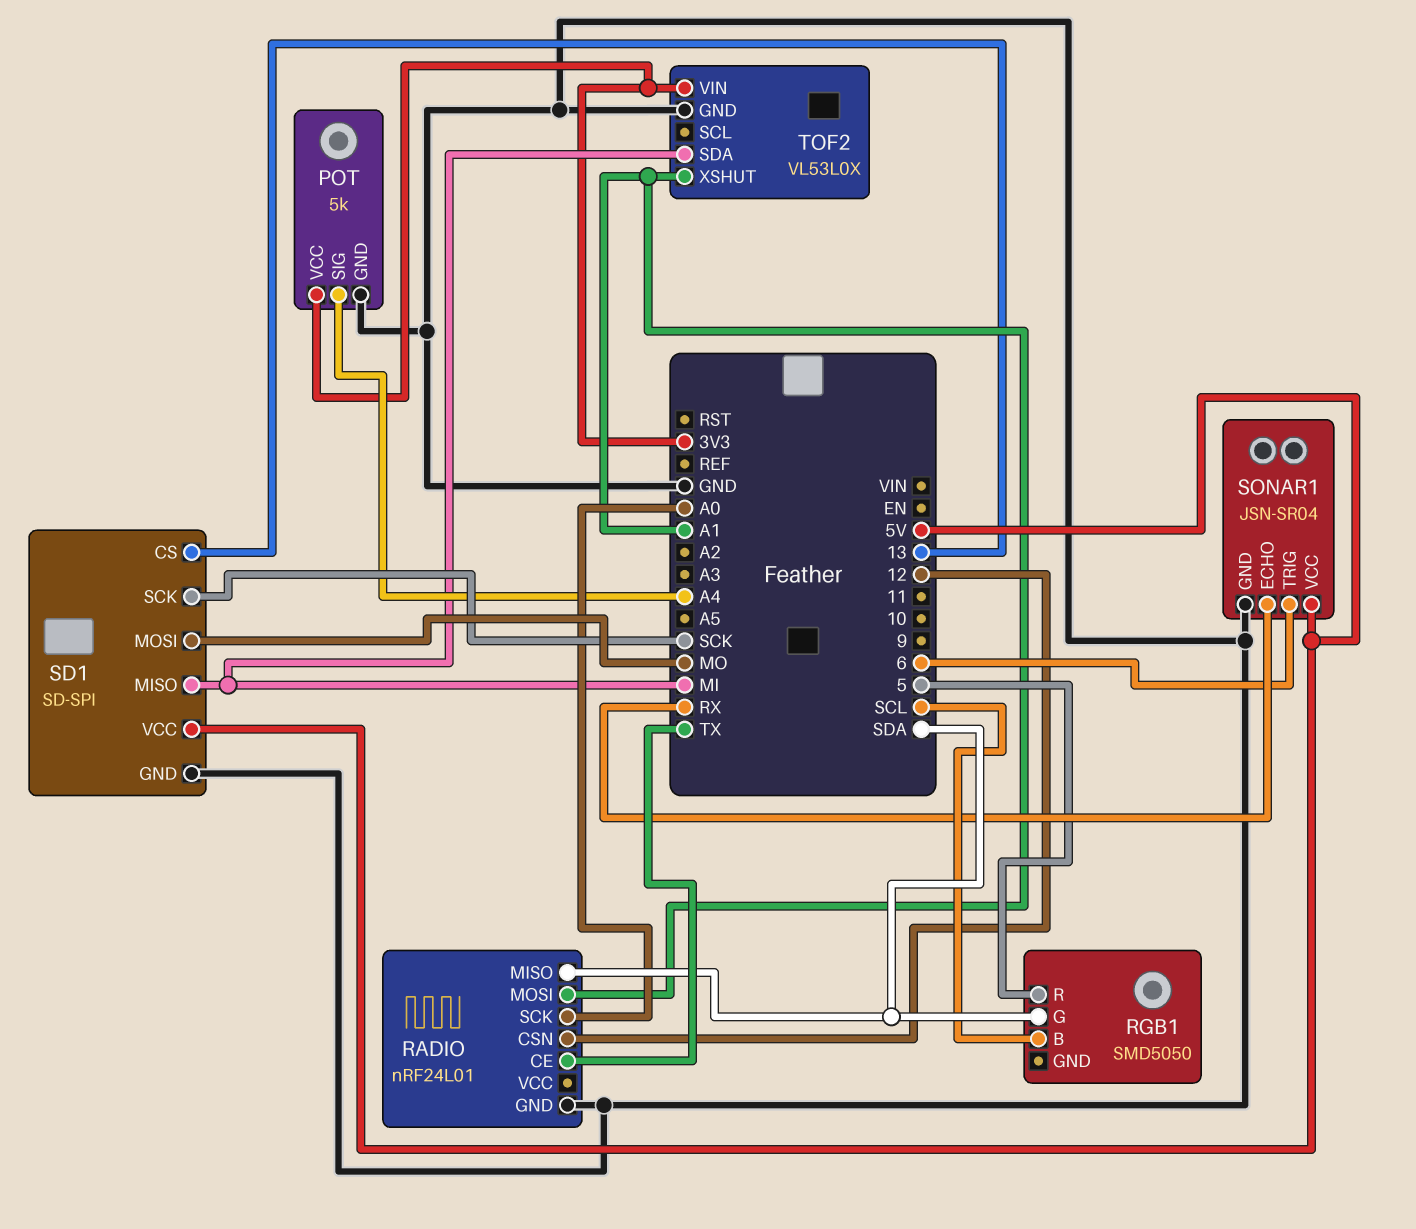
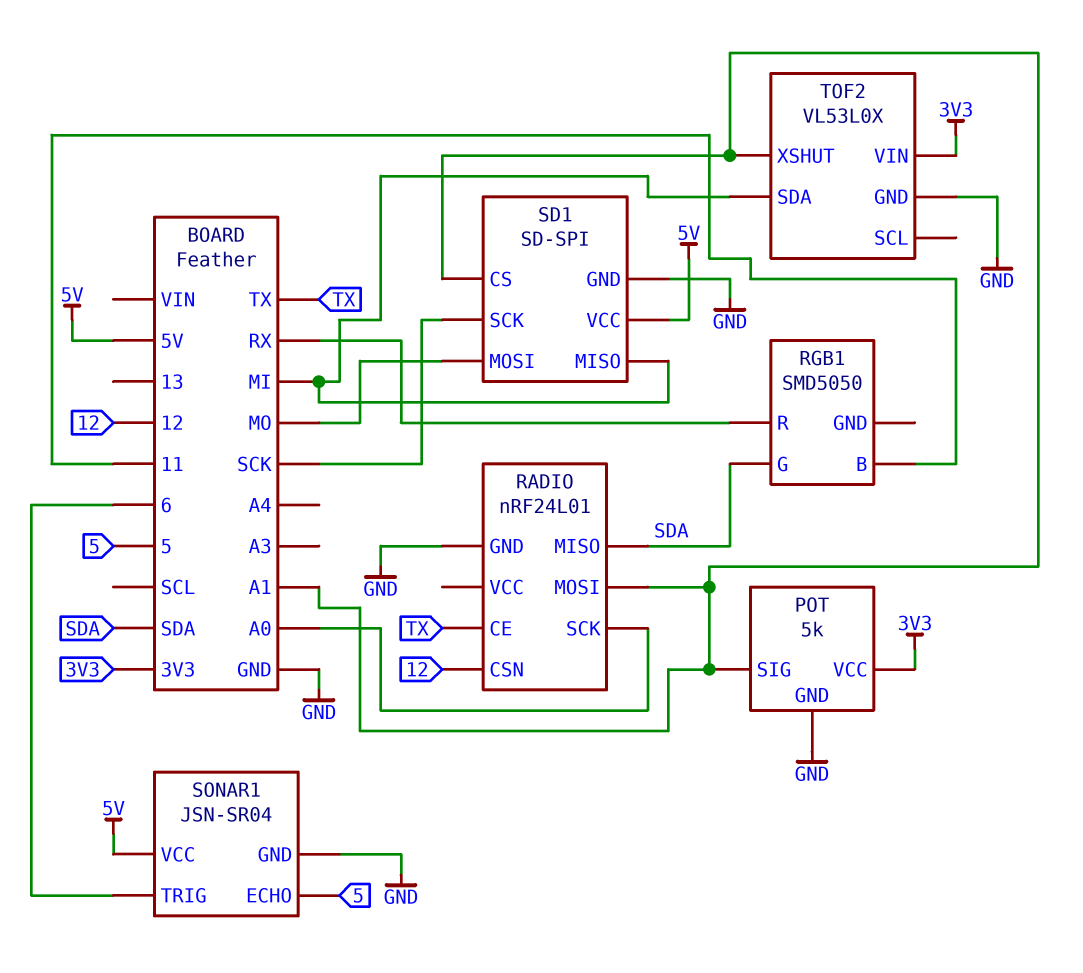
POT pin SIG: A4 -> A1
RGB1 pin B: SCL -> 11
RGB1 pin R: 5 -> RX
SD1 pin CS: 13 -> A1
SONAR1 pin ECHO: RX -> 5

